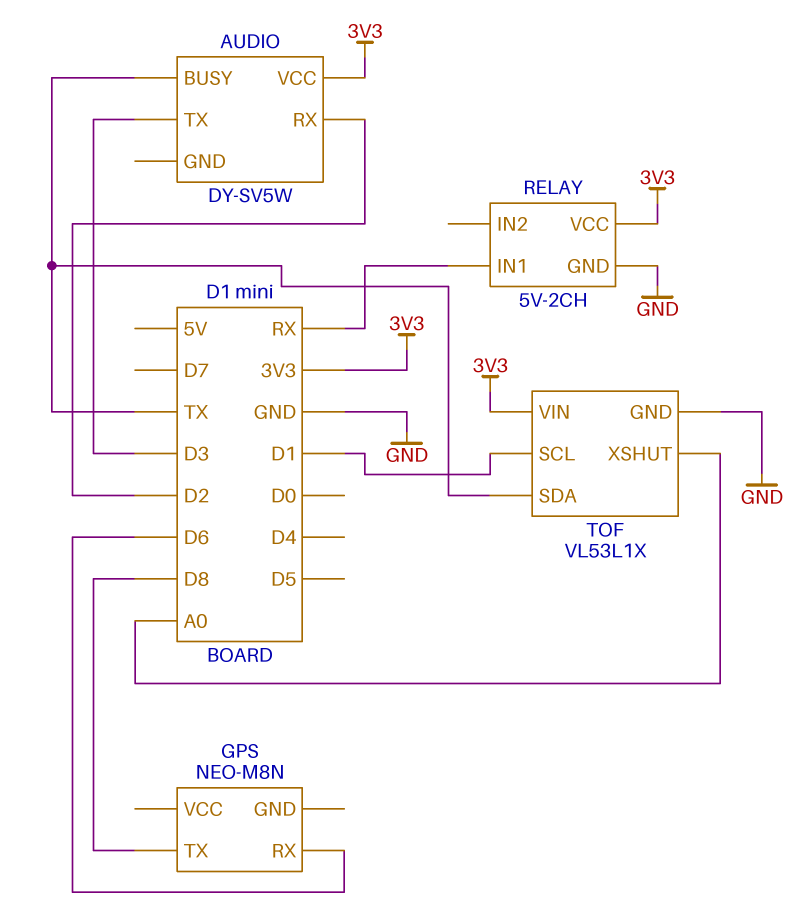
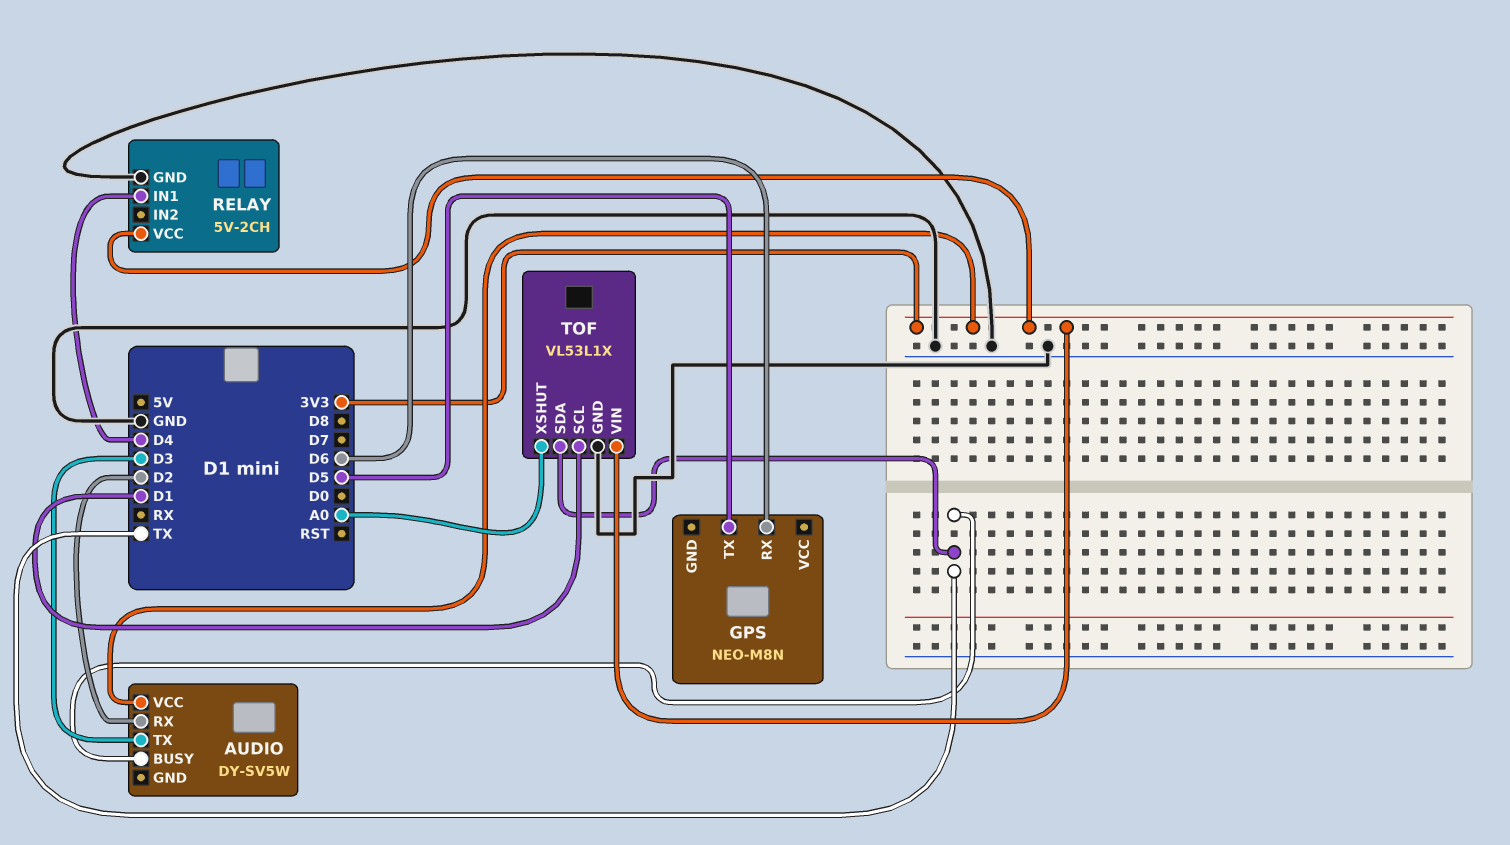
GPS pin TX: D8 -> D5
RELAY pin IN1: RX -> D4

